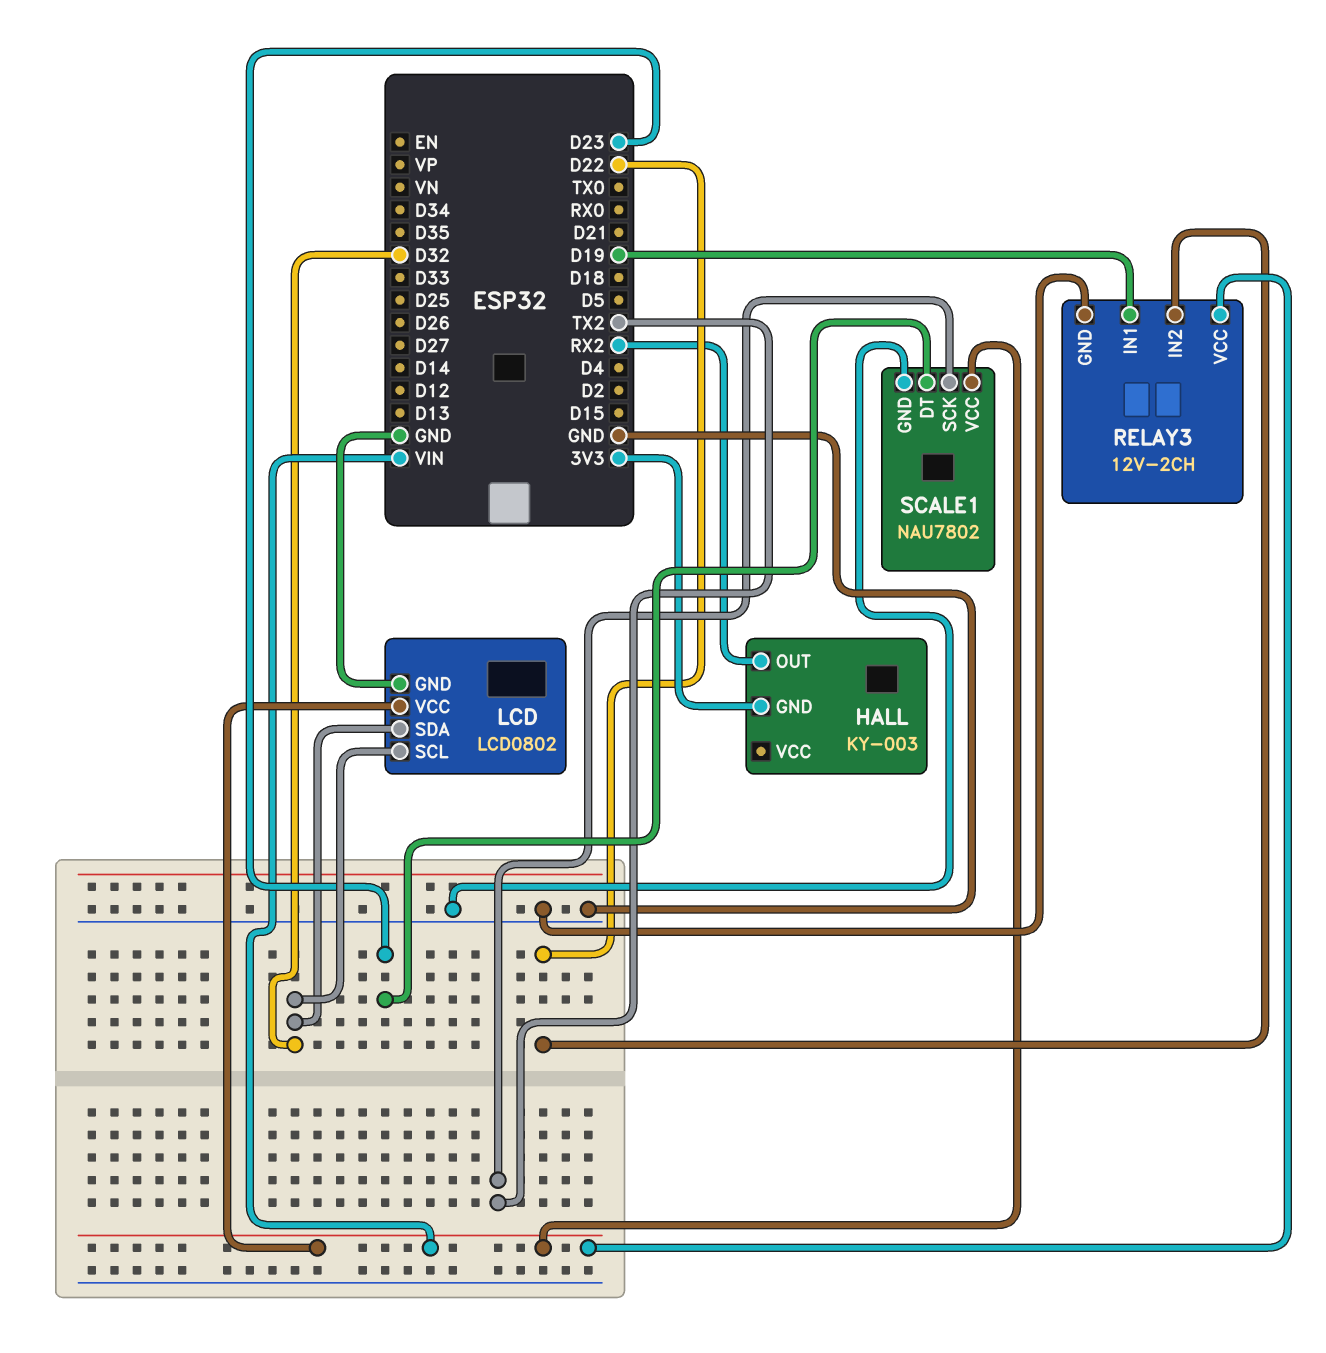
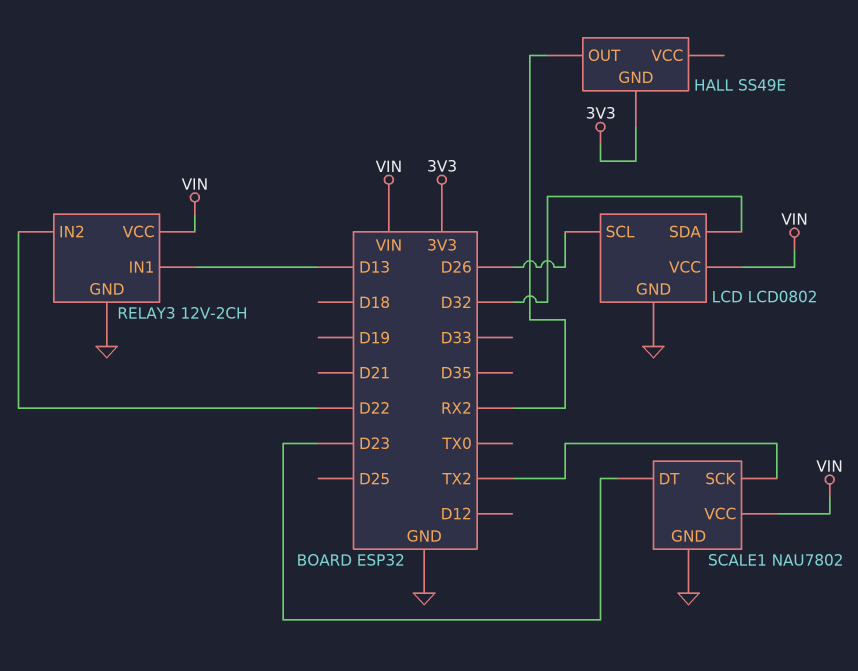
HALL: KY-003 -> SS49E
LCD pin SCL: D32 -> D26
RELAY3 pin IN1: D19 -> D13

